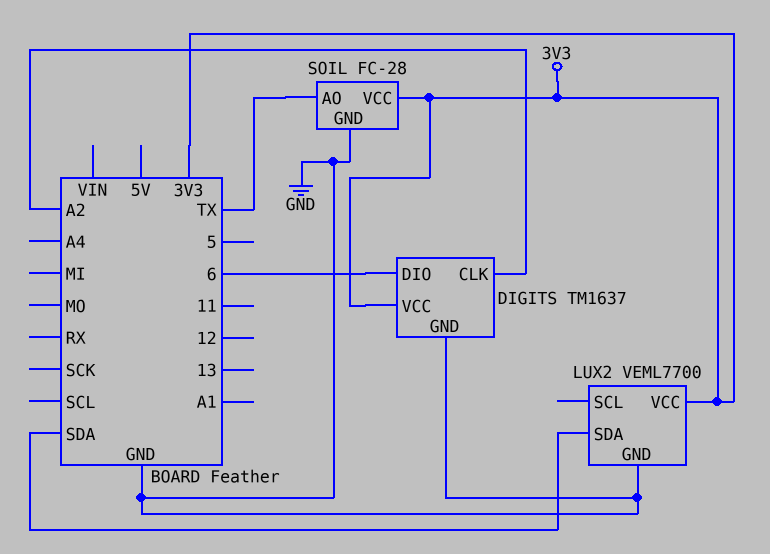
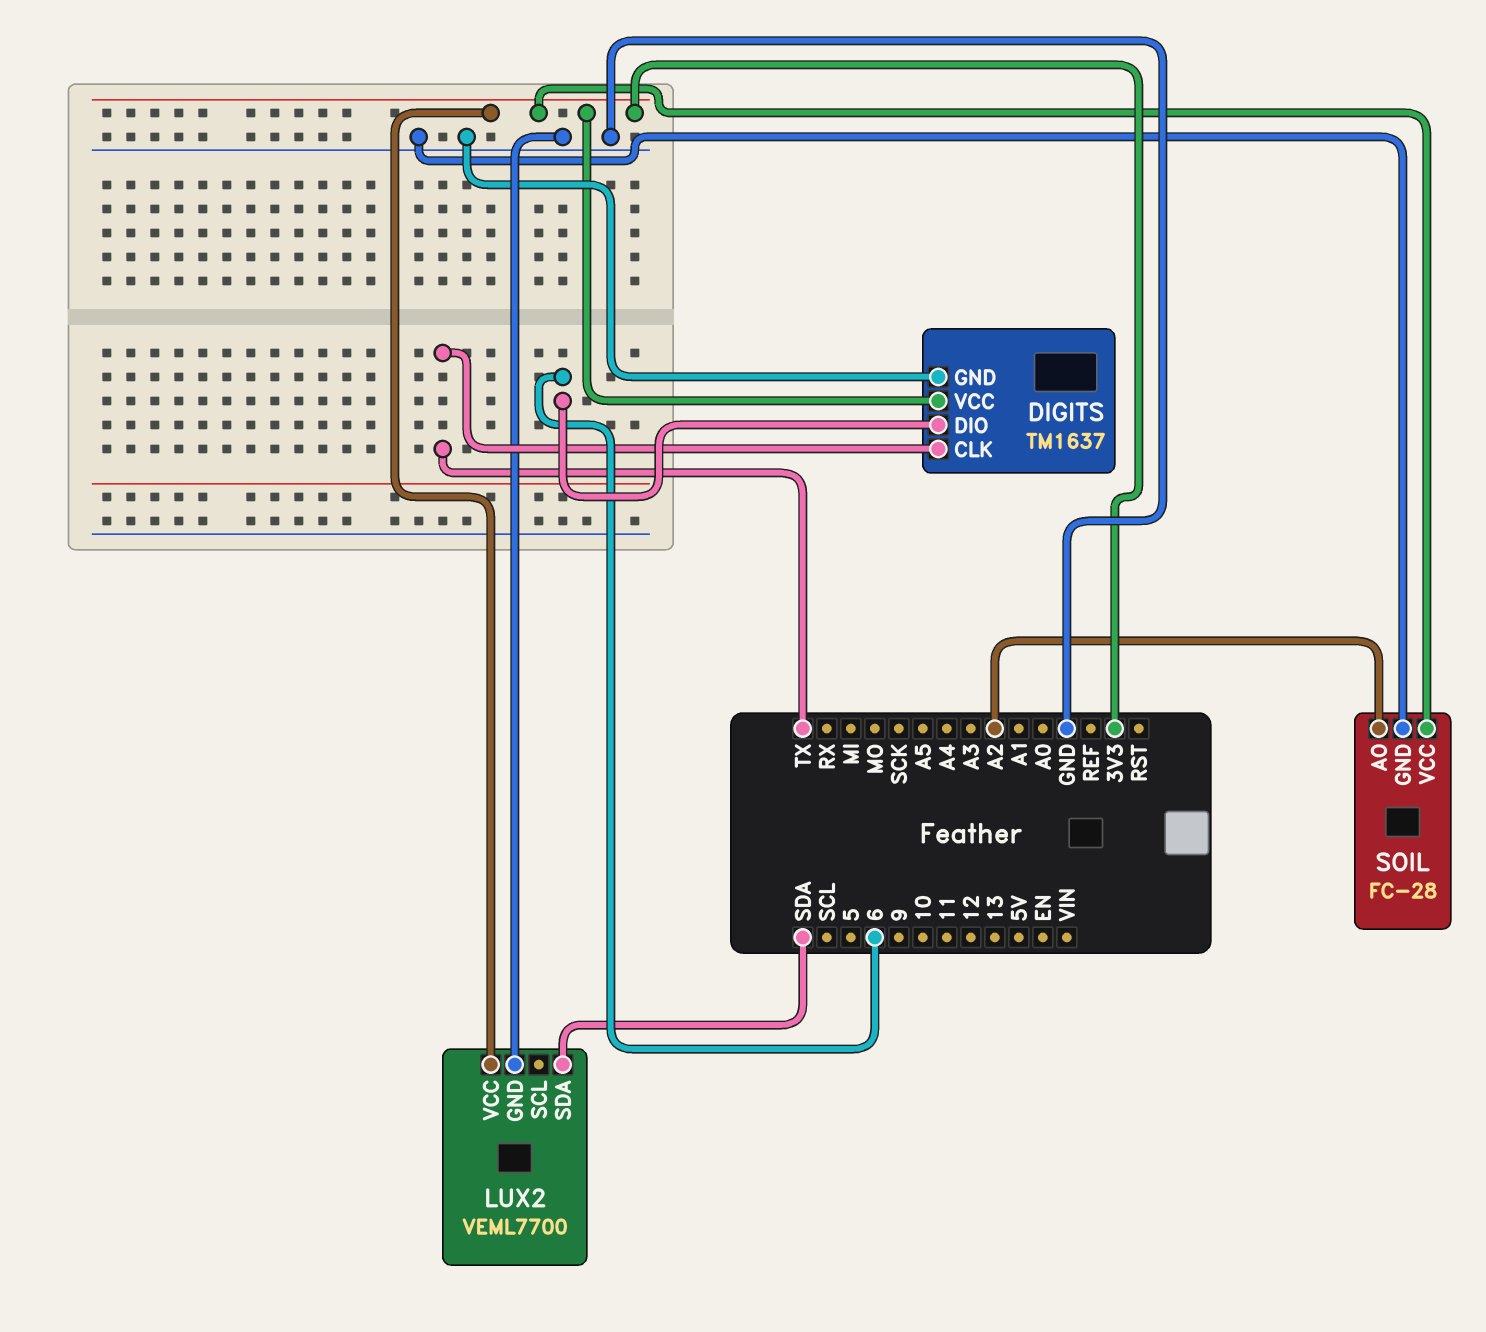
DIGITS pin CLK: A2 -> TX
SOIL pin AO: TX -> A2

